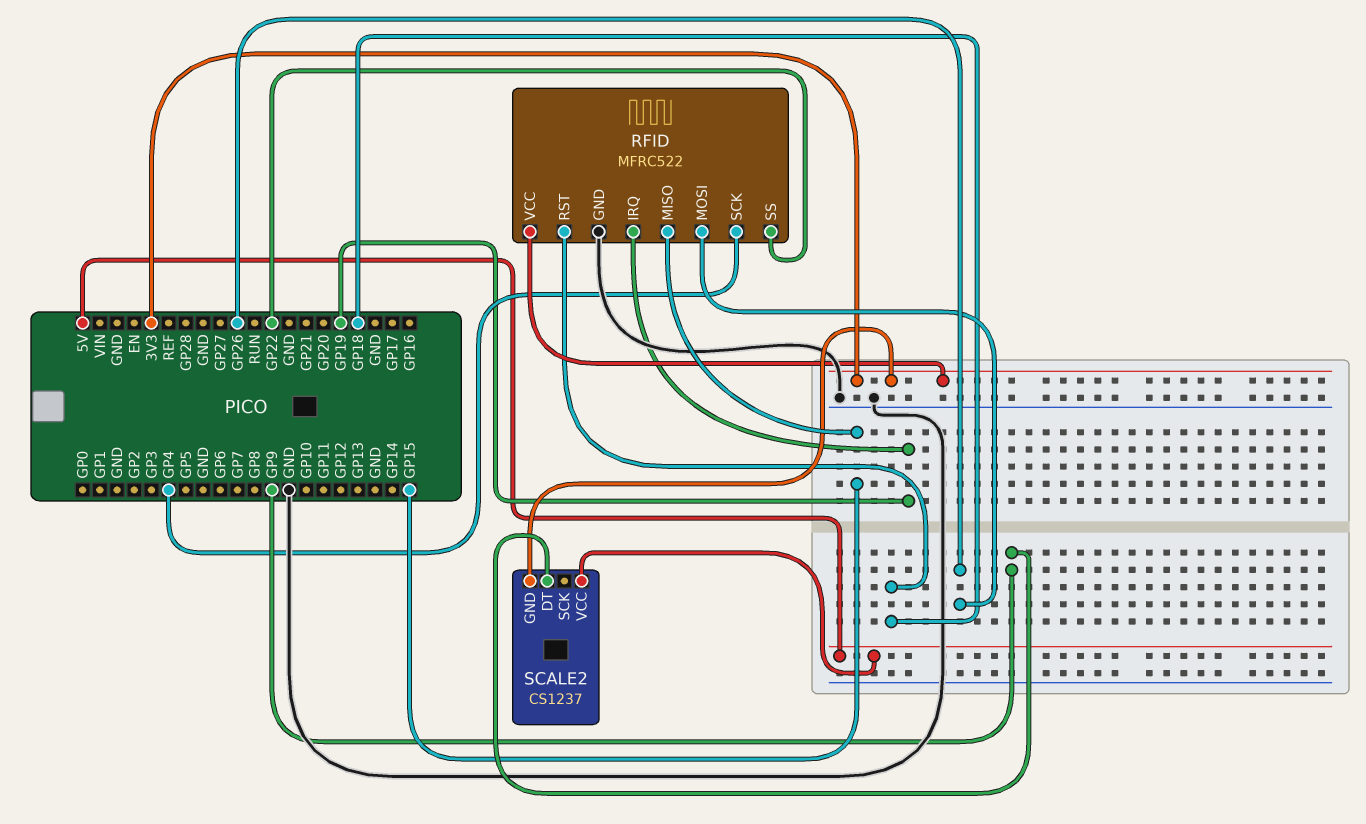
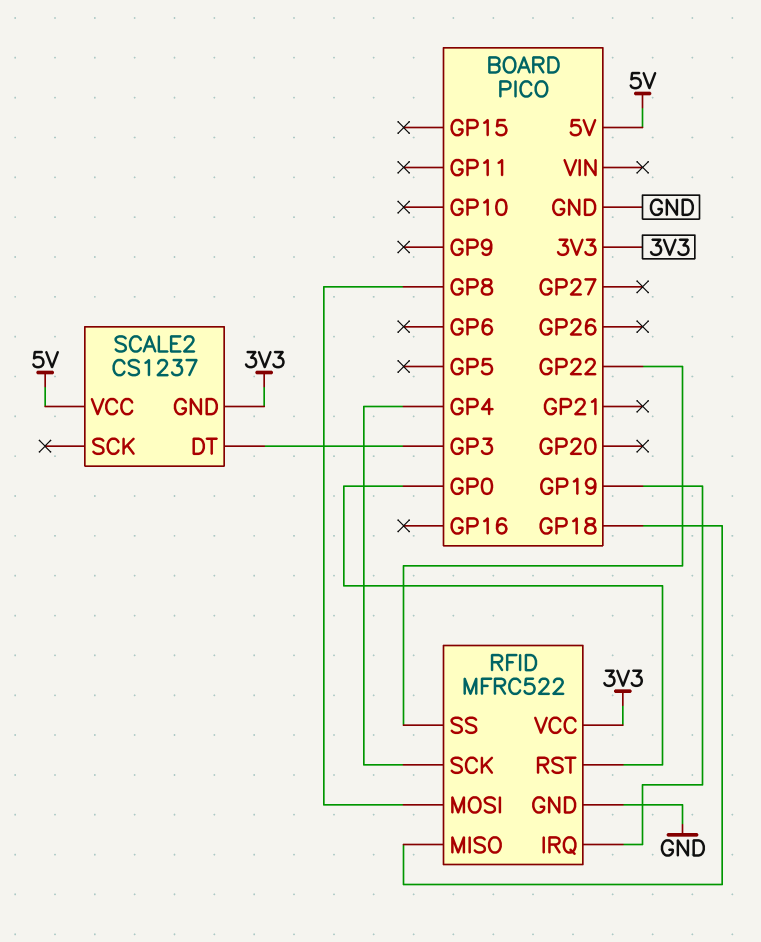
RFID pin MISO: GP15 -> GP18
RFID pin MOSI: GP26 -> GP8
RFID pin RST: GP18 -> GP0
SCALE2 pin DT: GP9 -> GP3

